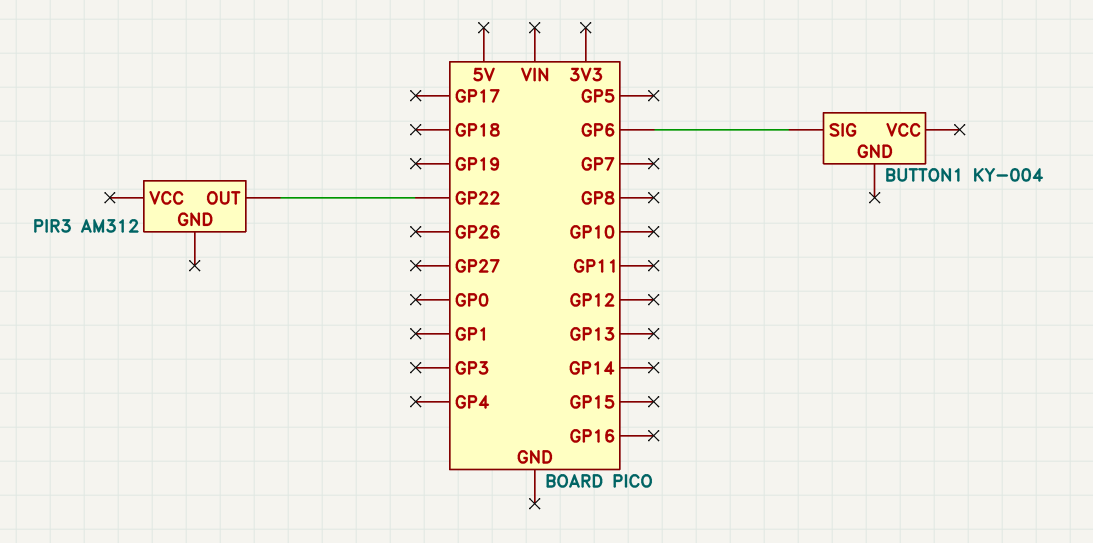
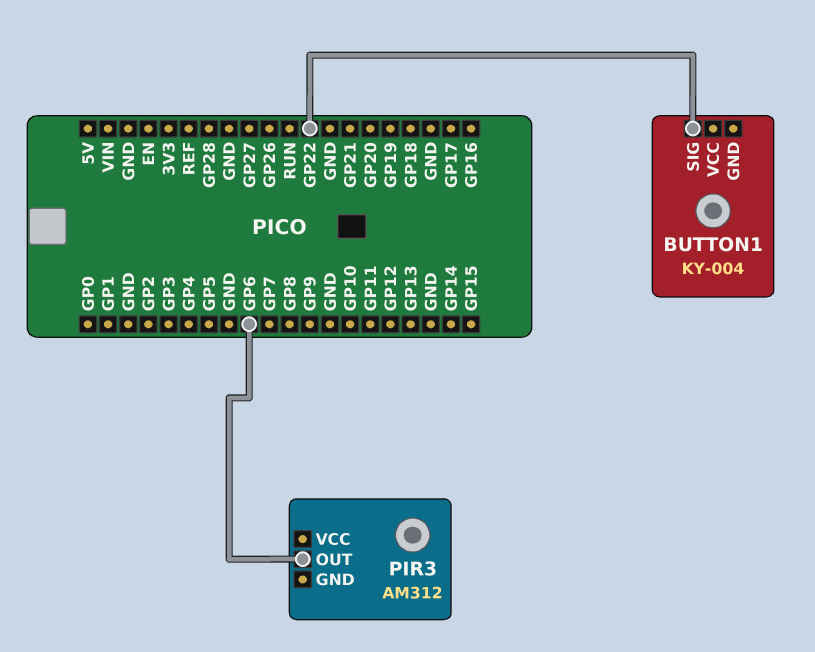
BUTTON1 pin SIG: GP6 -> GP22
PIR3 pin OUT: GP22 -> GP6

